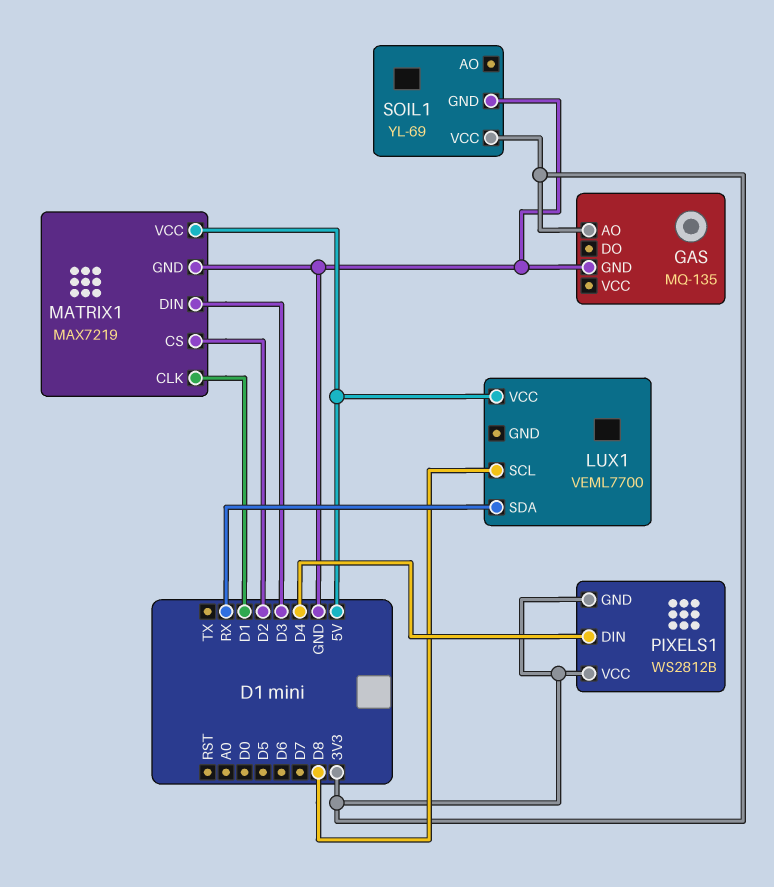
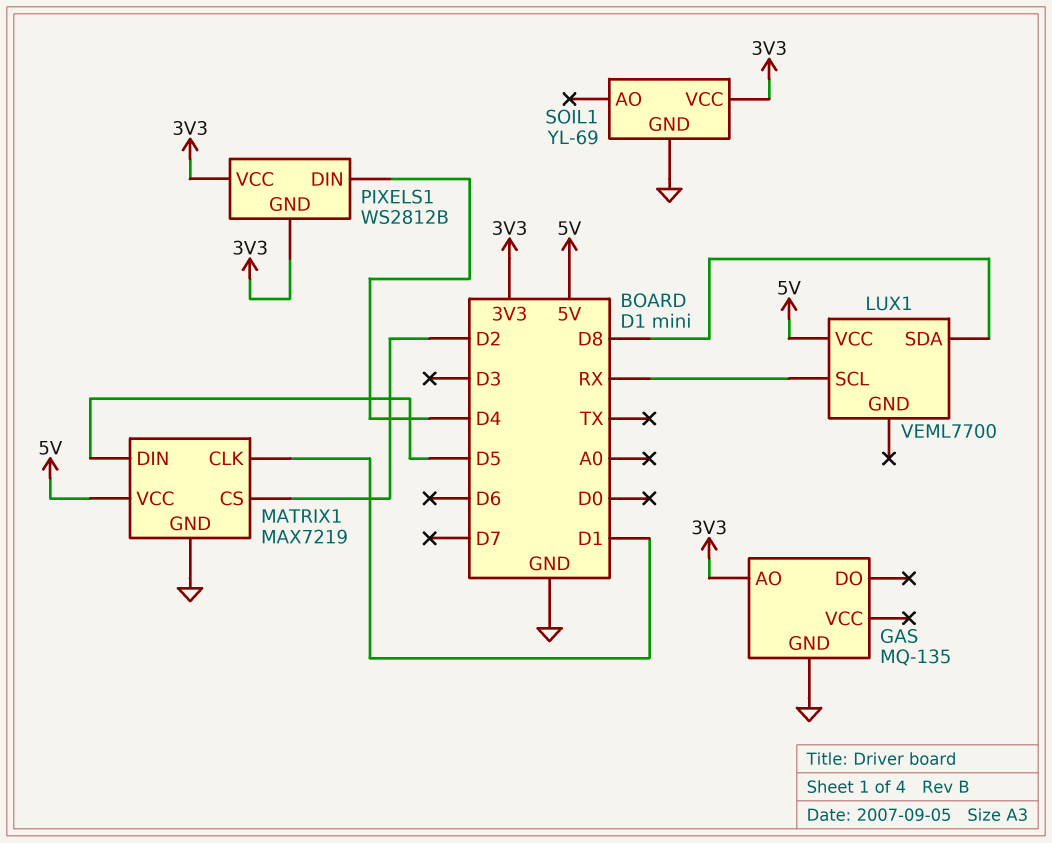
LUX1 pin SCL: D8 -> RX
LUX1 pin SDA: RX -> D8
MATRIX1 pin DIN: D3 -> D5

